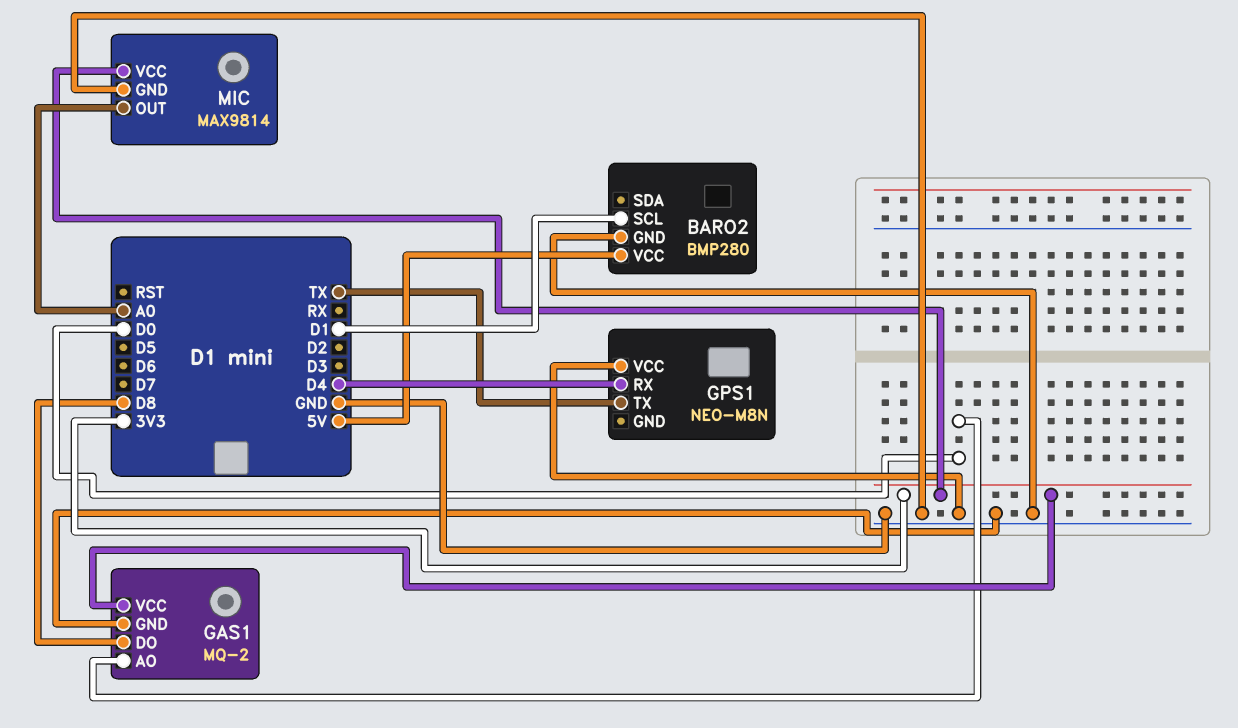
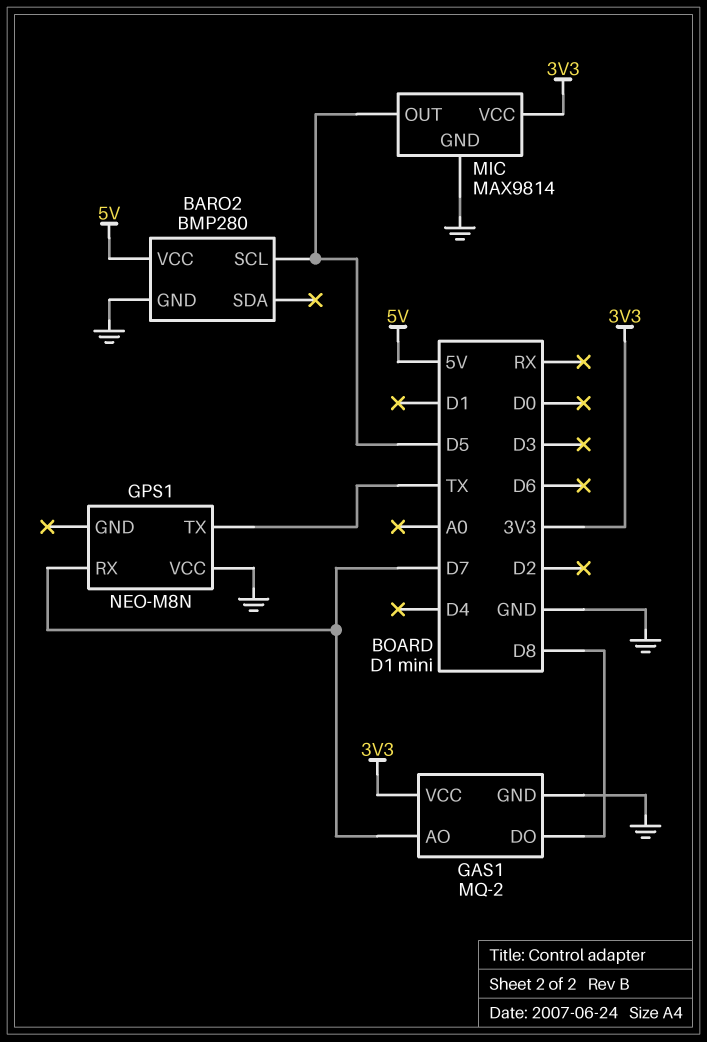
BARO2 pin SCL: D1 -> D5
GAS1 pin AO: D0 -> D7
GPS1 pin RX: D4 -> D7
MIC pin OUT: A0 -> D5

